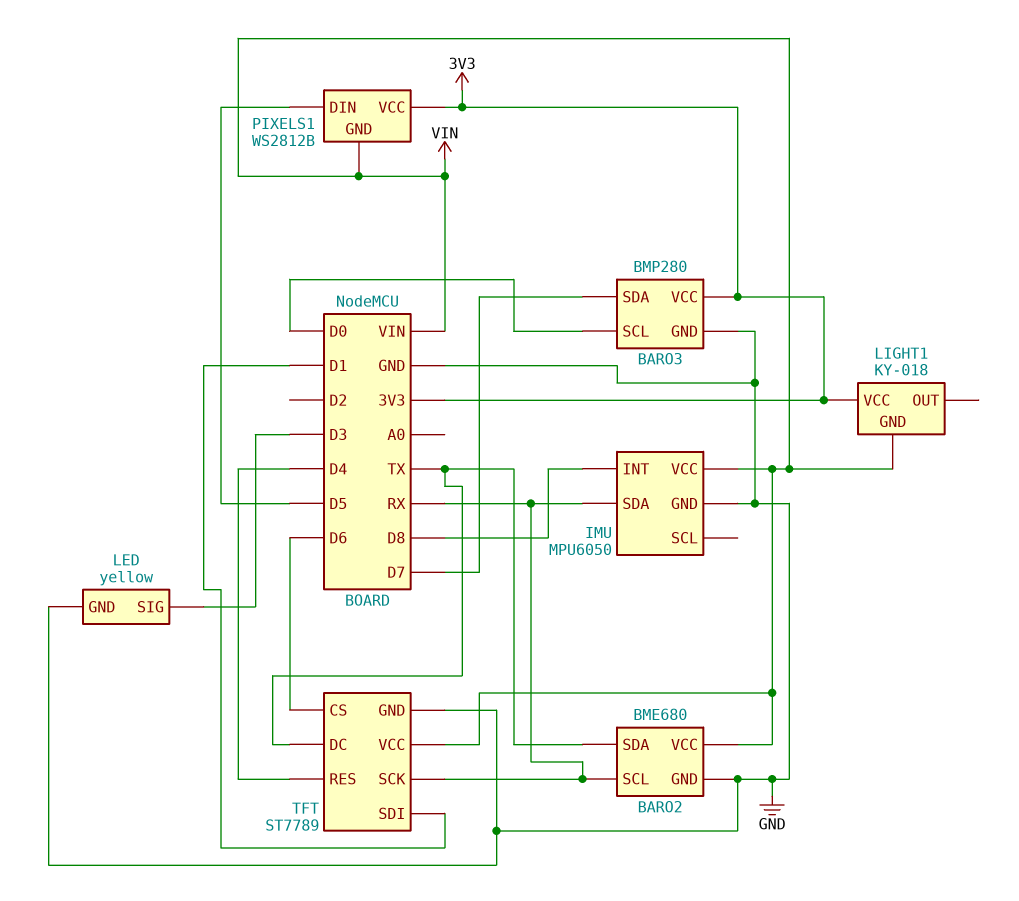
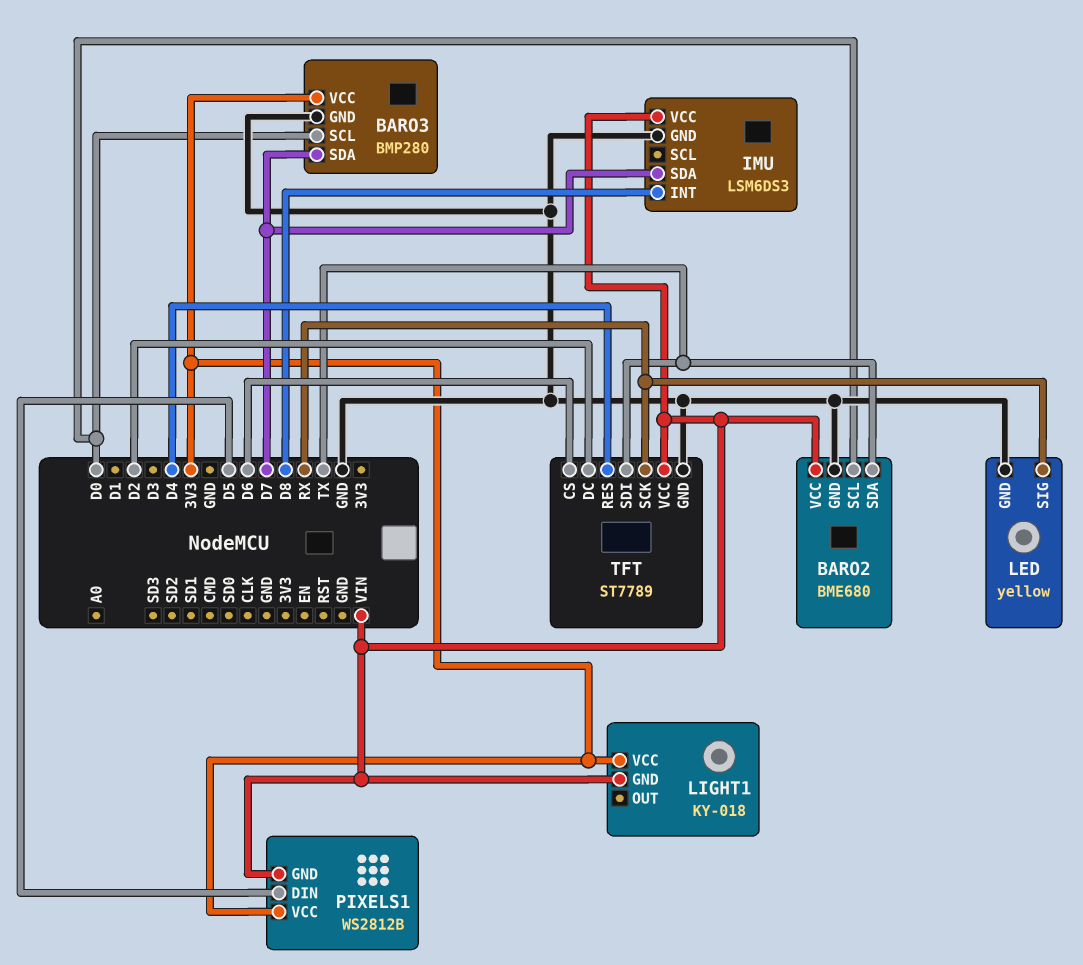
BARO2 pin SCL: RX -> D0
IMU: MPU6050 -> LSM6DS3
IMU pin SDA: RX -> D7
LED pin SIG: D3 -> RX
TFT pin DC: TX -> D2
TFT pin SDI: D1 -> TX

